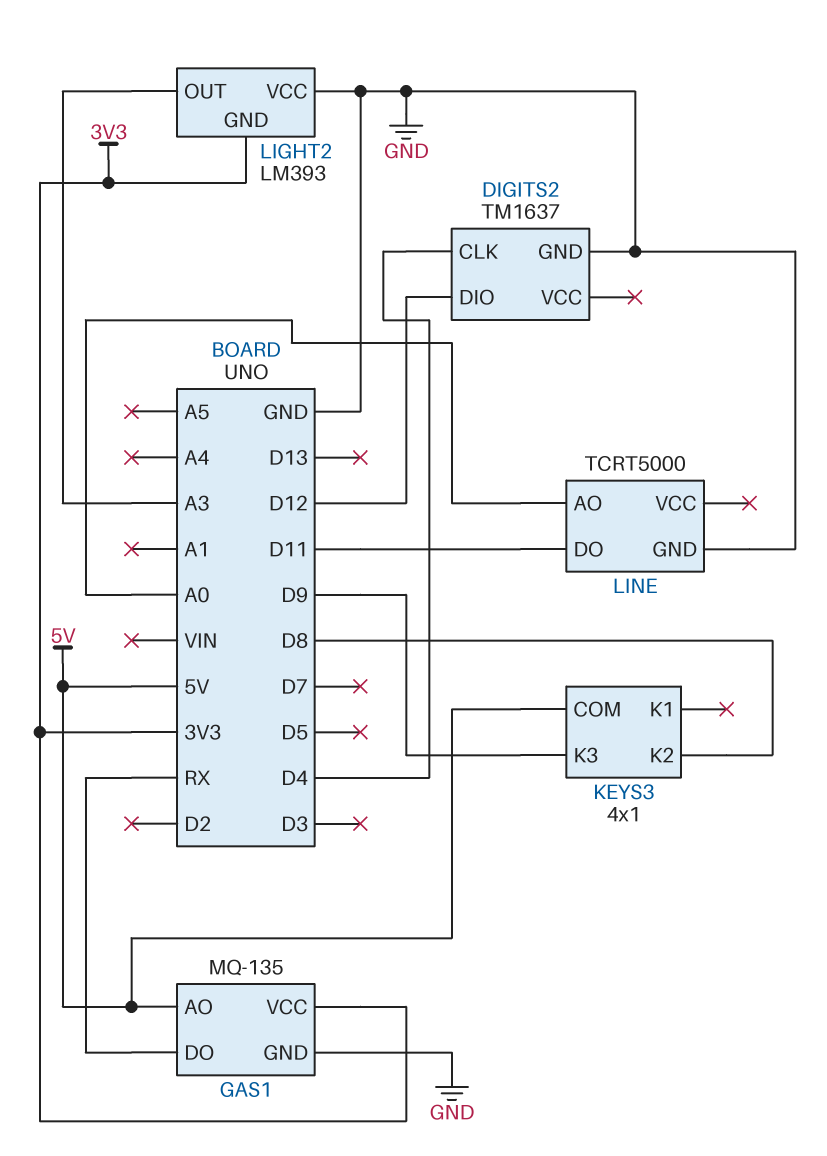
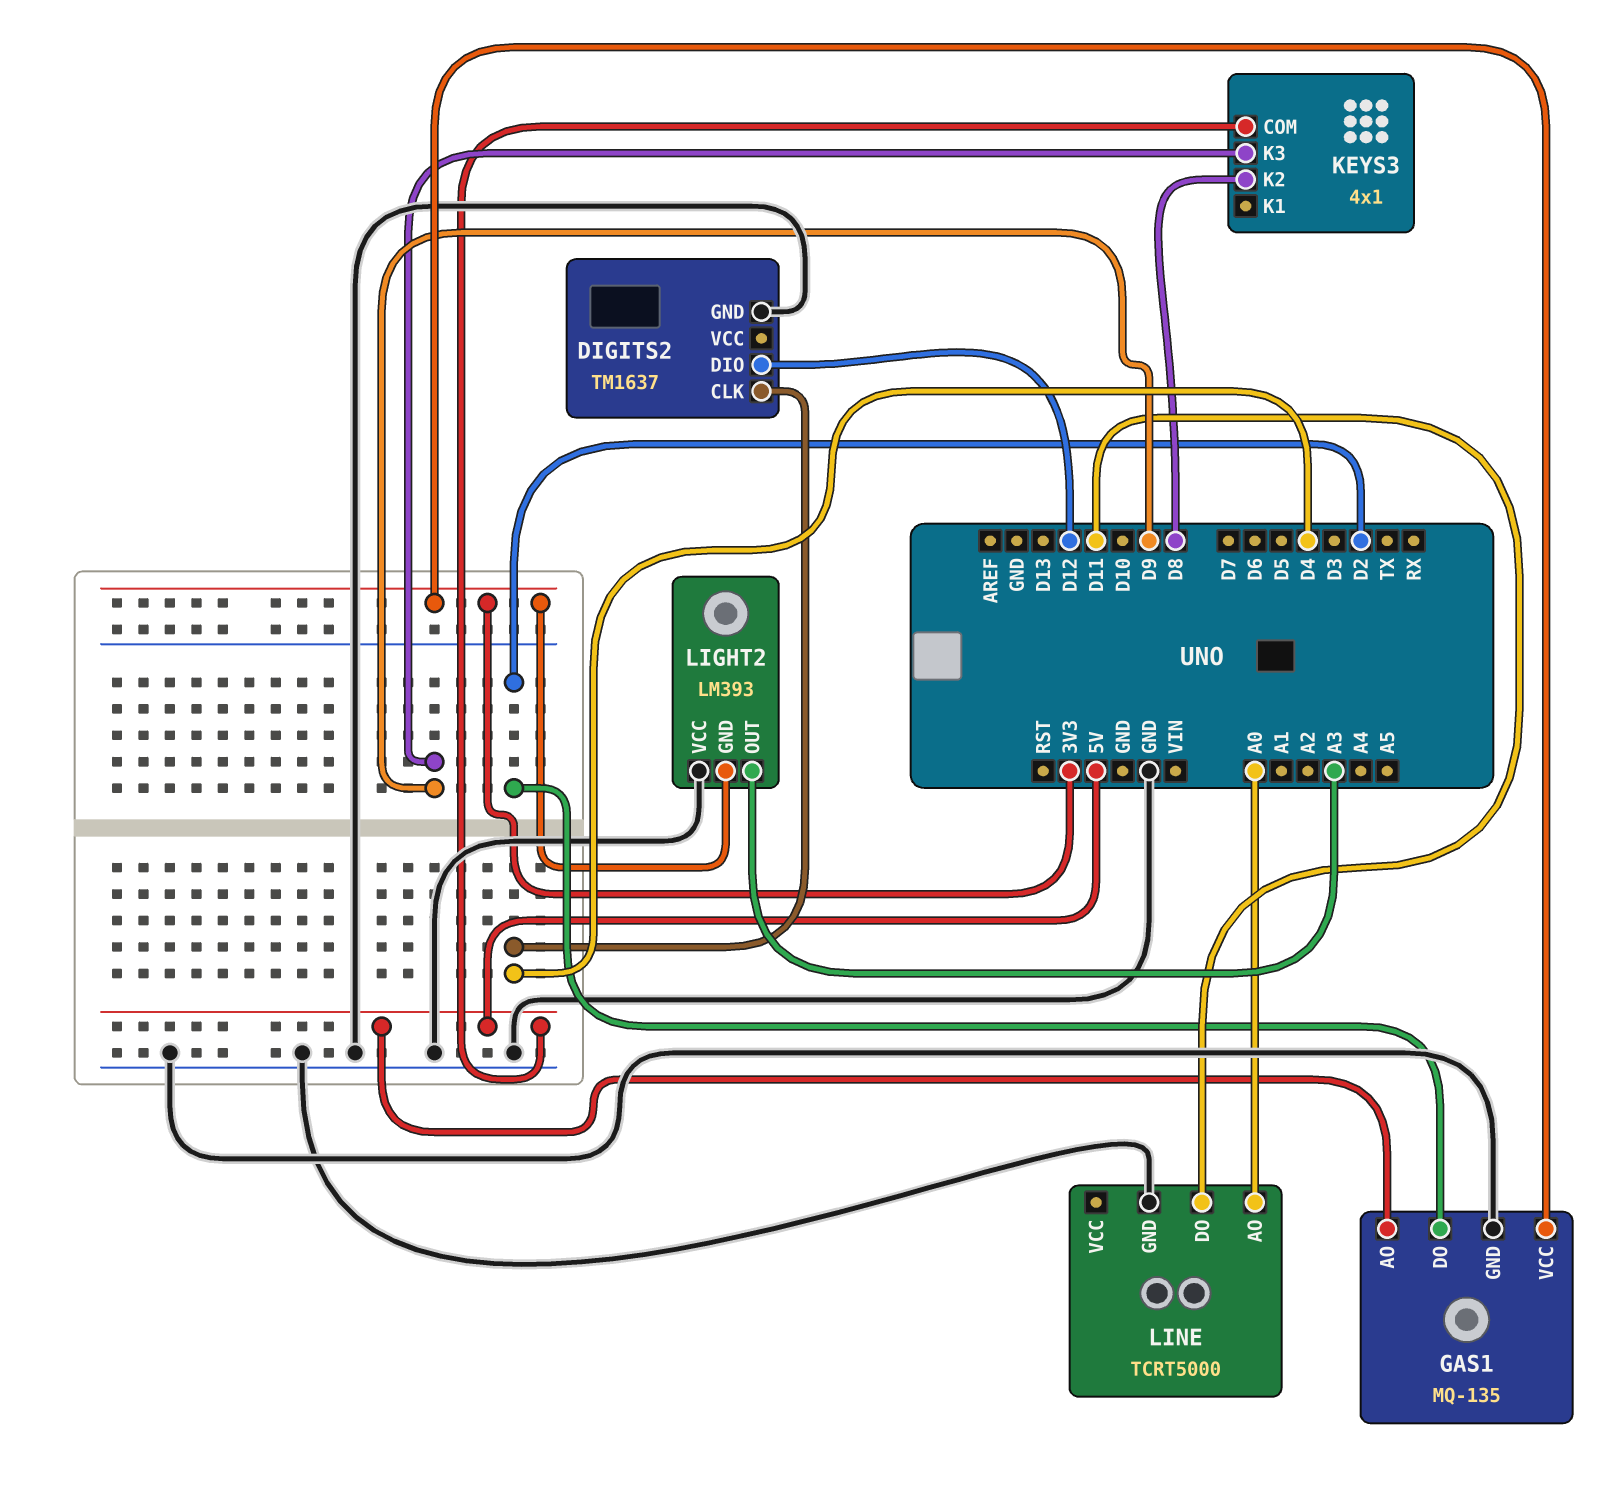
GAS1 pin DO: RX -> D2

